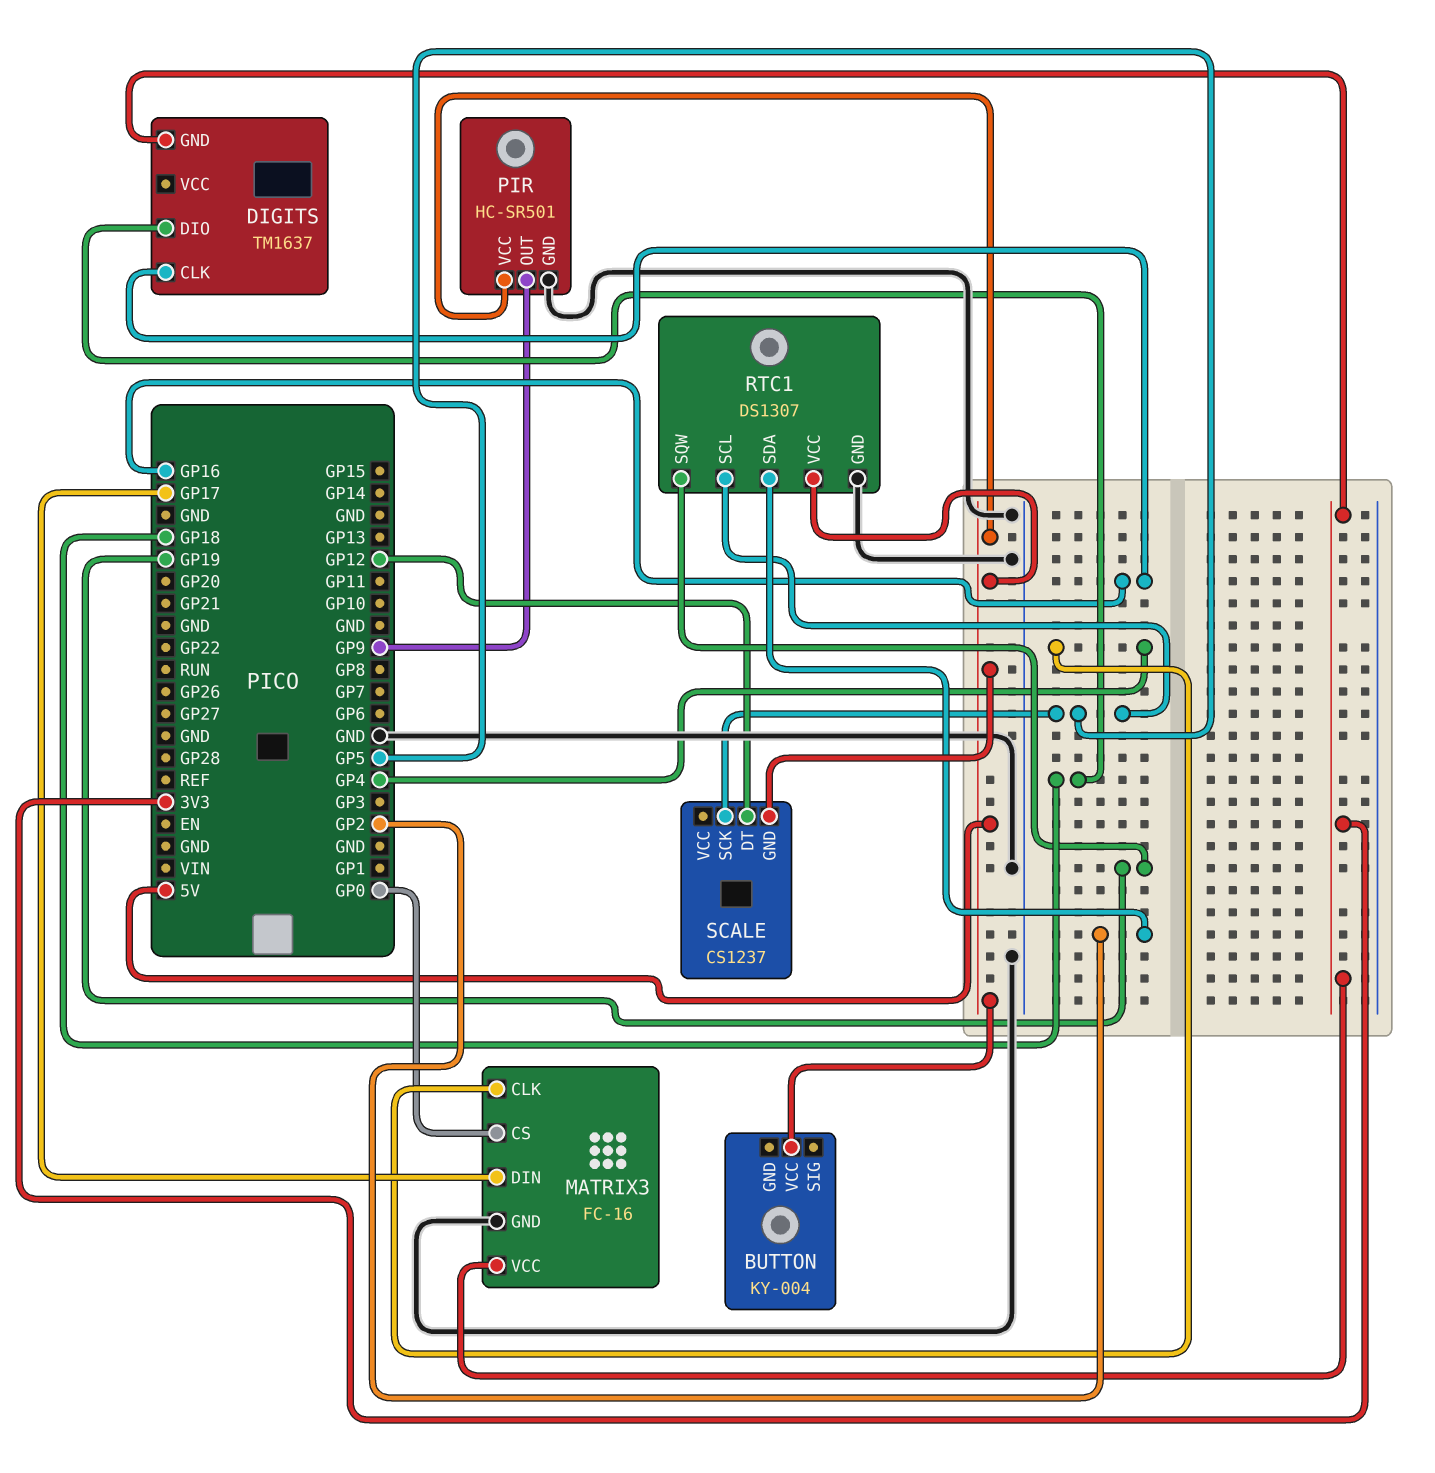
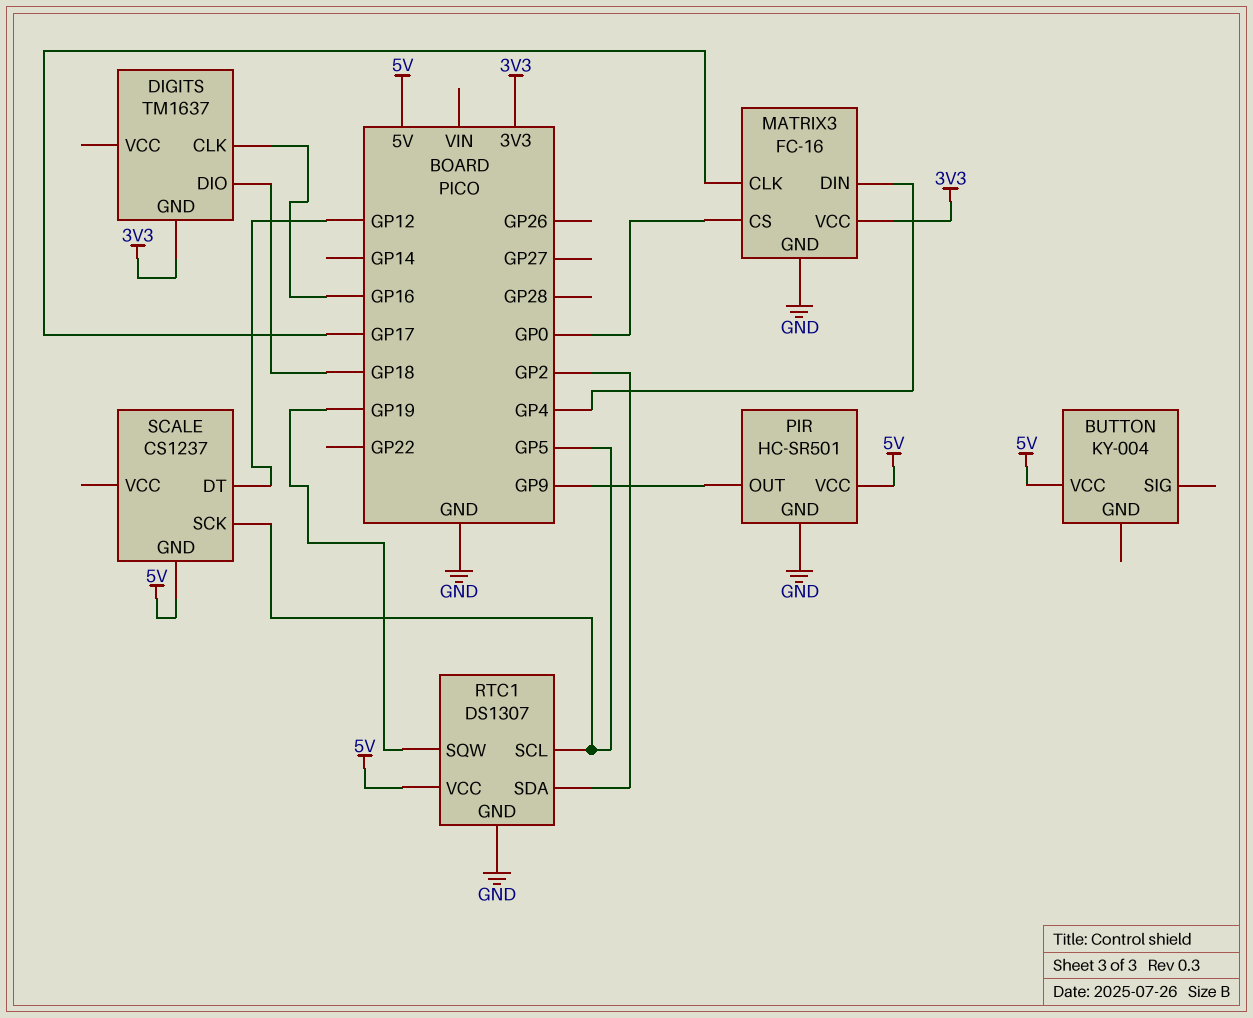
MATRIX3 pin CLK: GP4 -> GP17
MATRIX3 pin DIN: GP17 -> GP4

